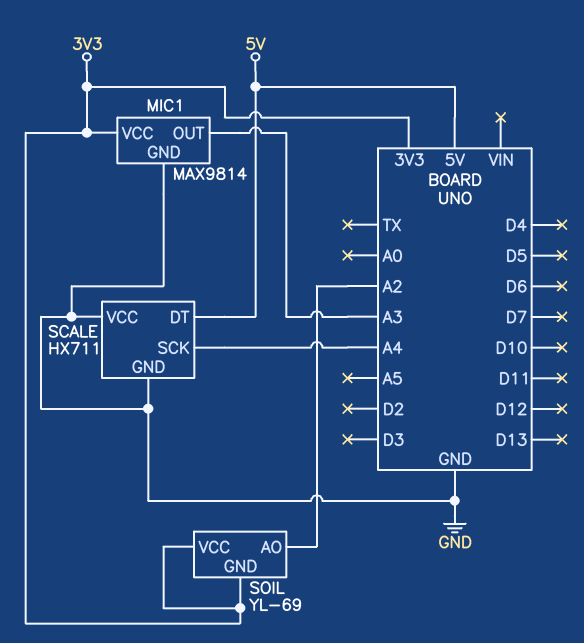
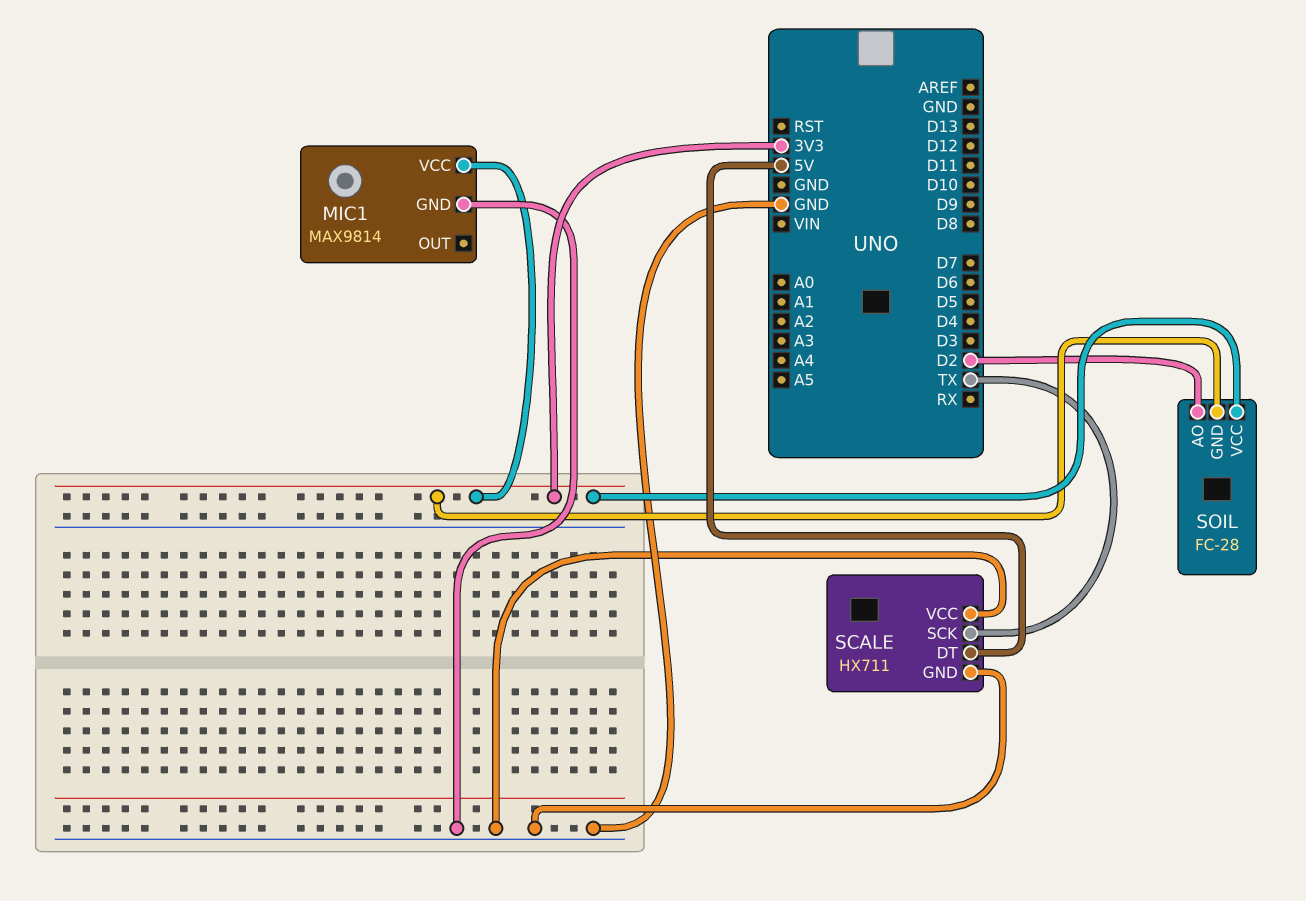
MIC1 pin OUT: A3 -> none
SCALE pin SCK: A4 -> TX
SOIL: YL-69 -> FC-28
SOIL pin AO: A2 -> D2

